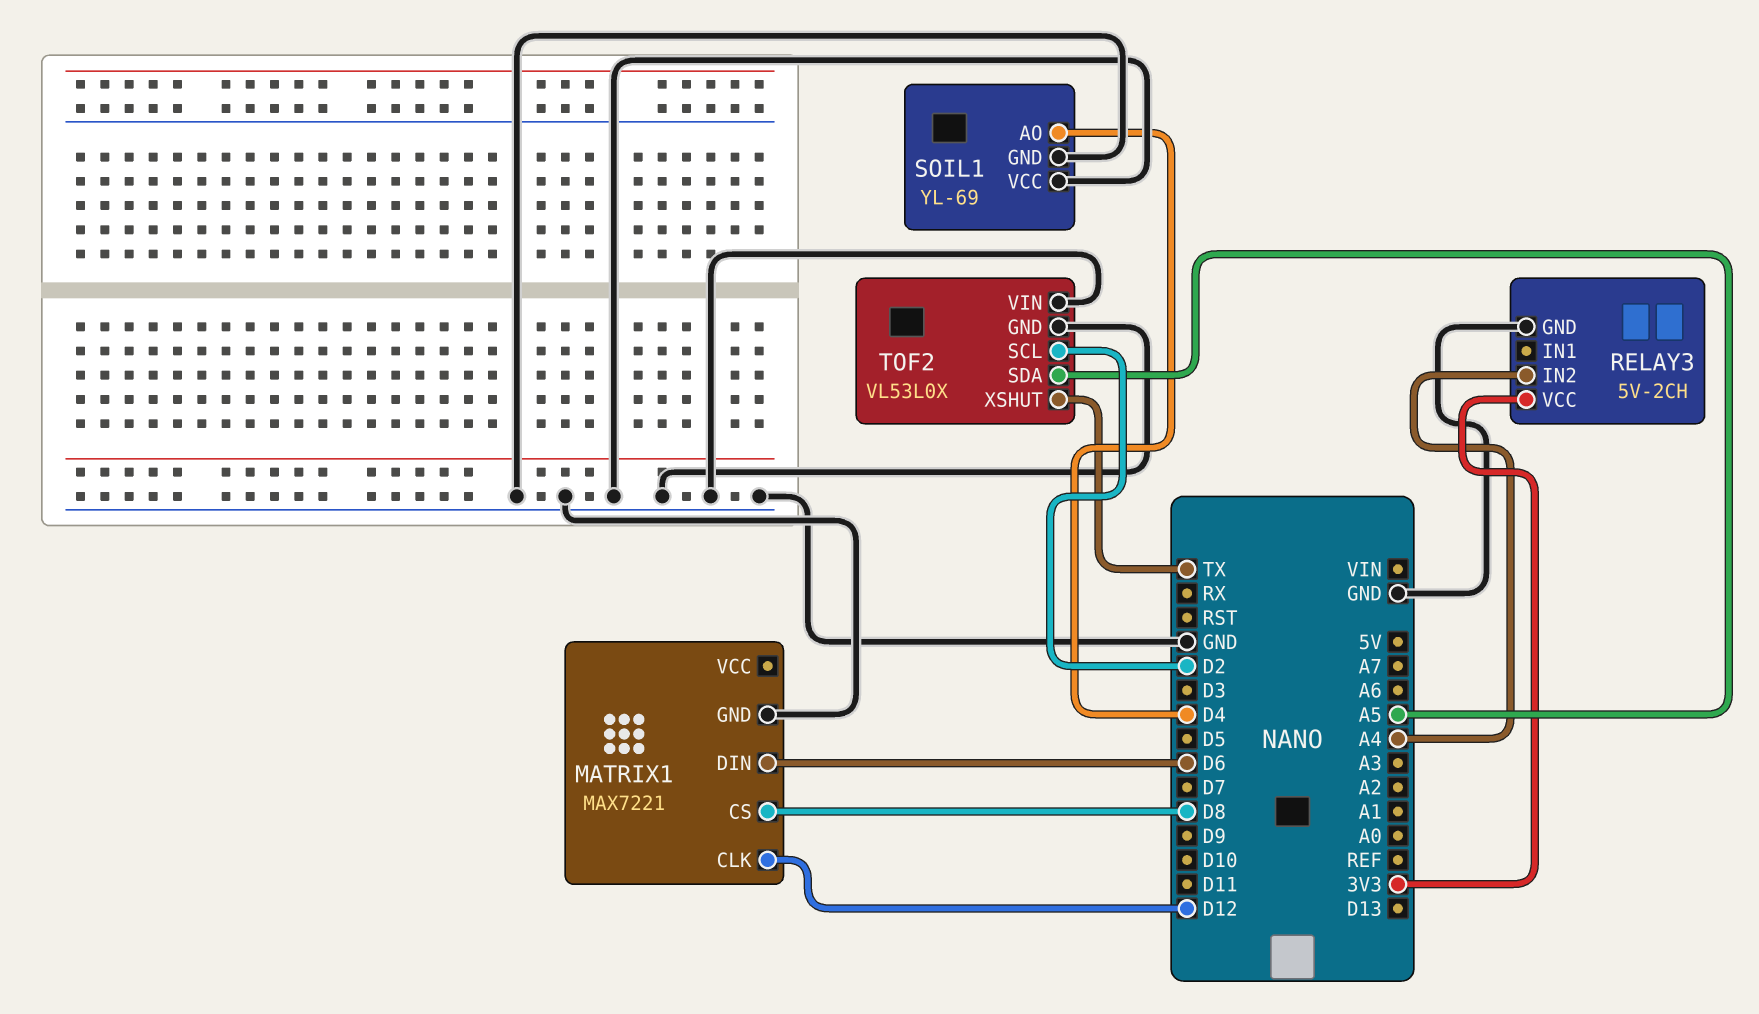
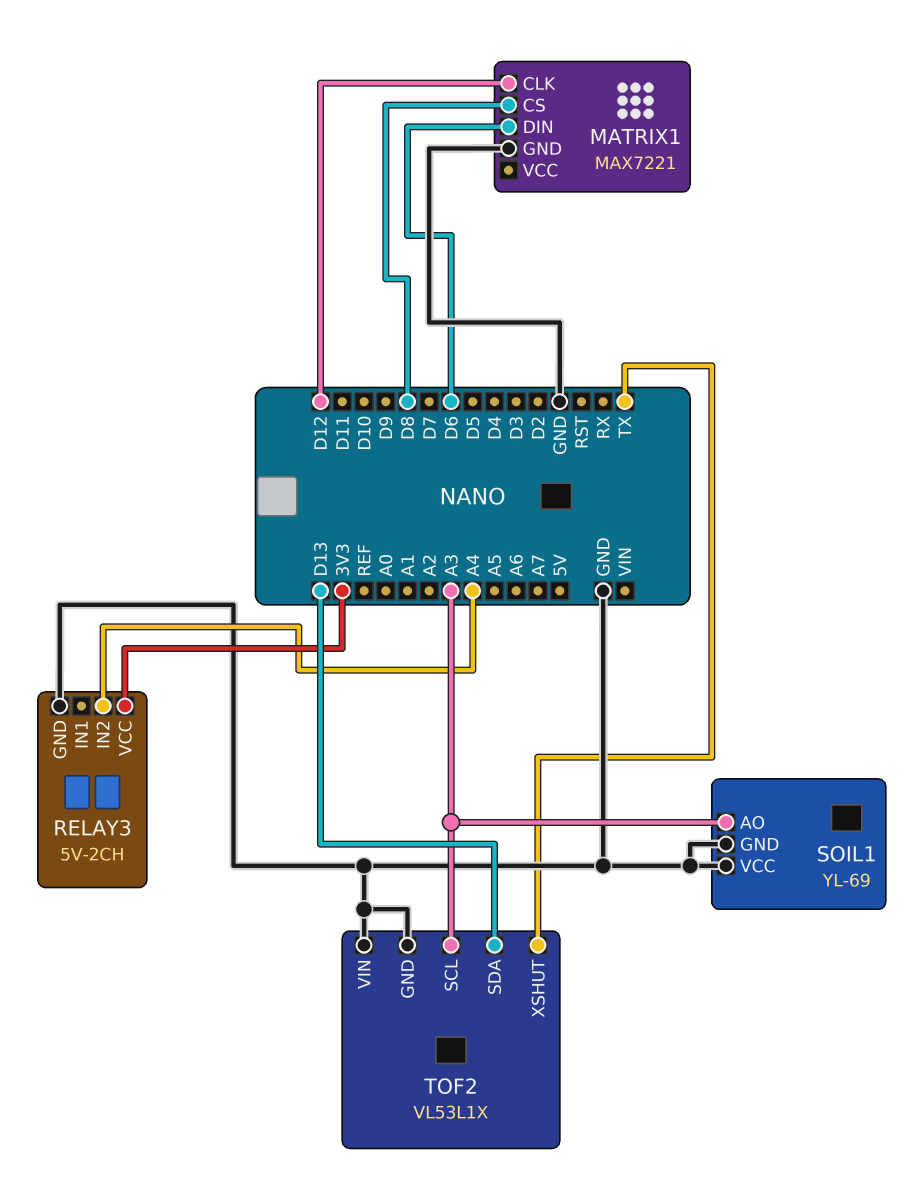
SOIL1 pin AO: D4 -> A3
TOF2: VL53L0X -> VL53L1X
TOF2 pin SCL: D2 -> A3
TOF2 pin SDA: A5 -> D13

